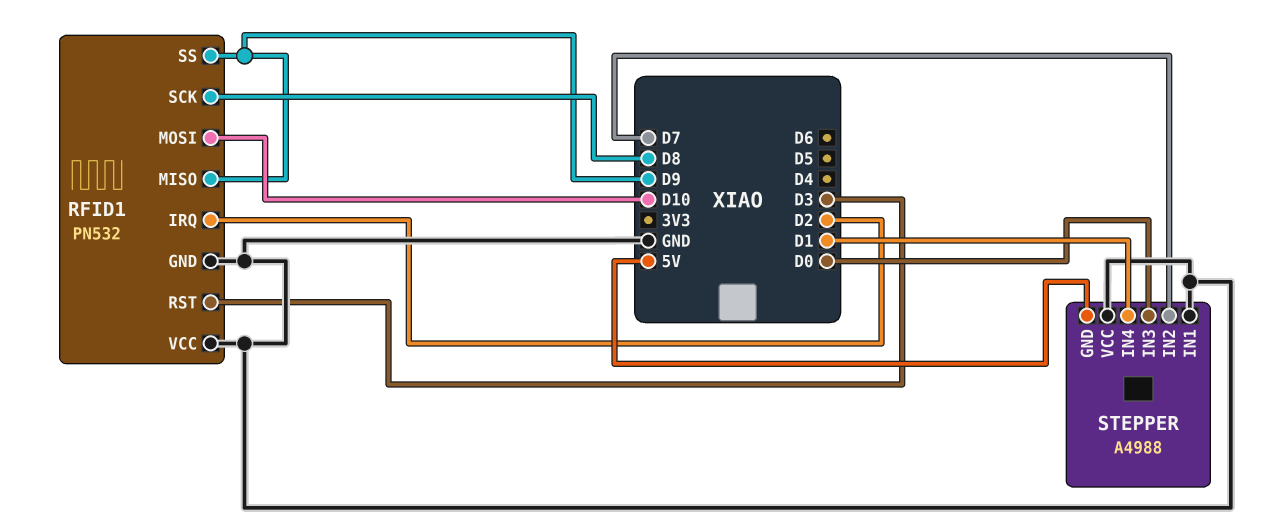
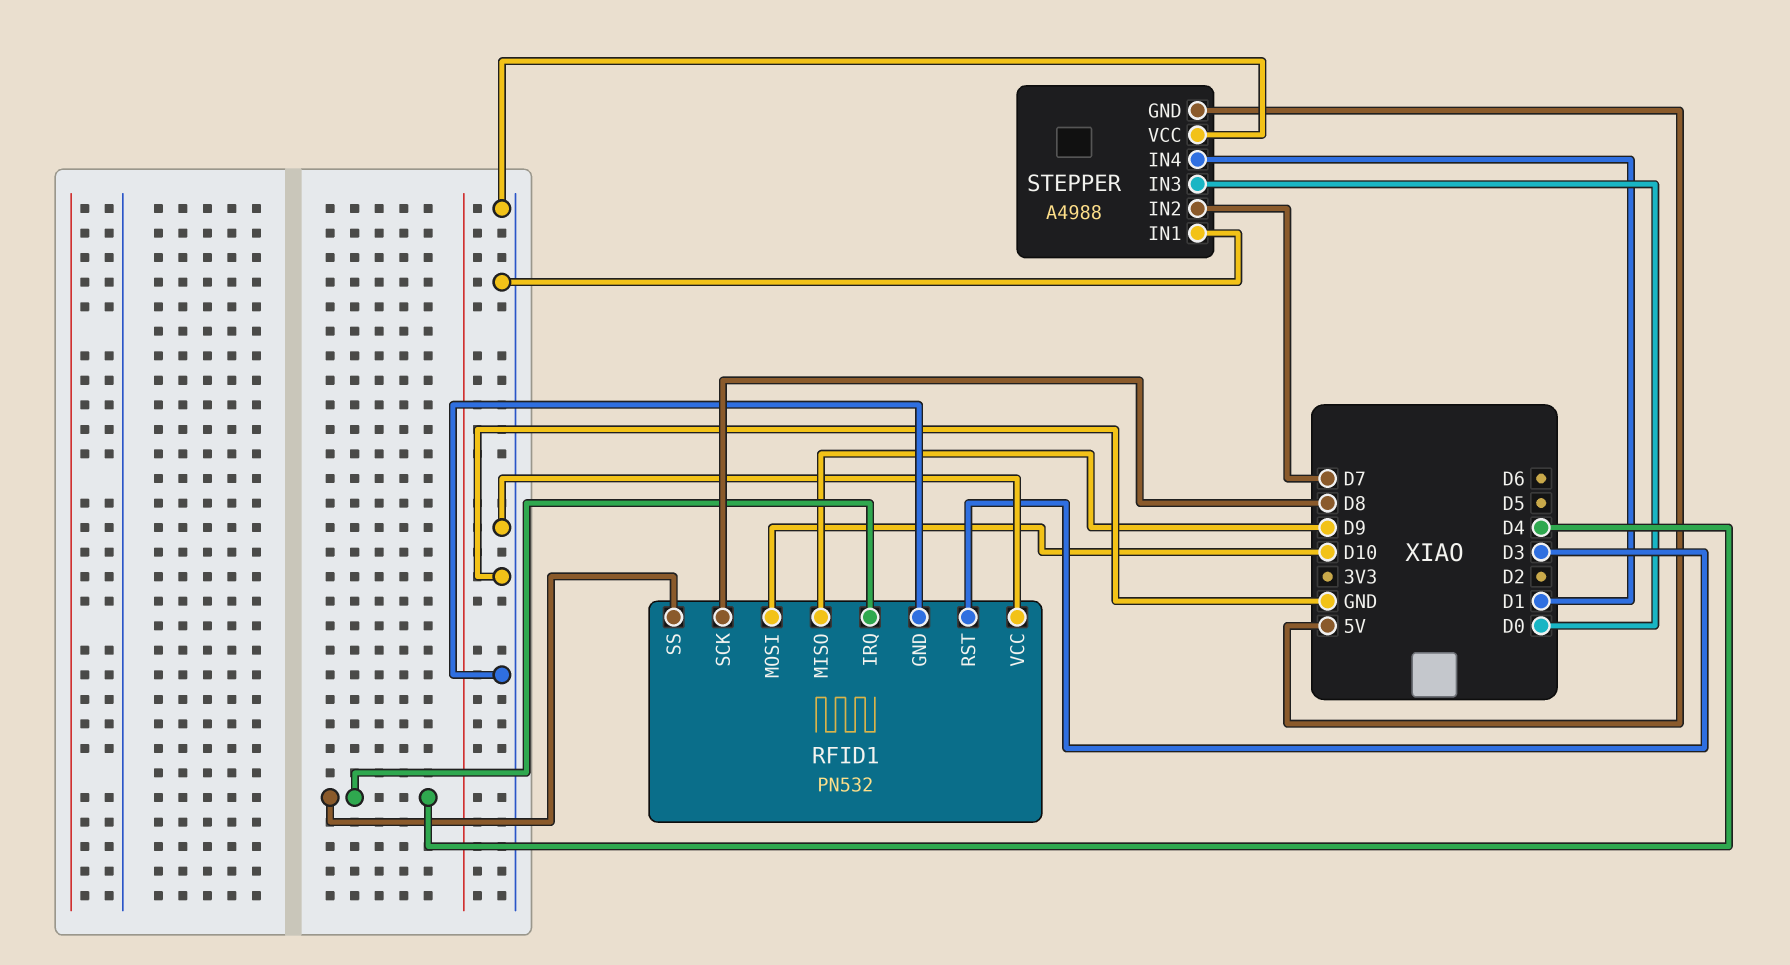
RFID1 pin IRQ: D2 -> D4
RFID1 pin SS: D9 -> D4

